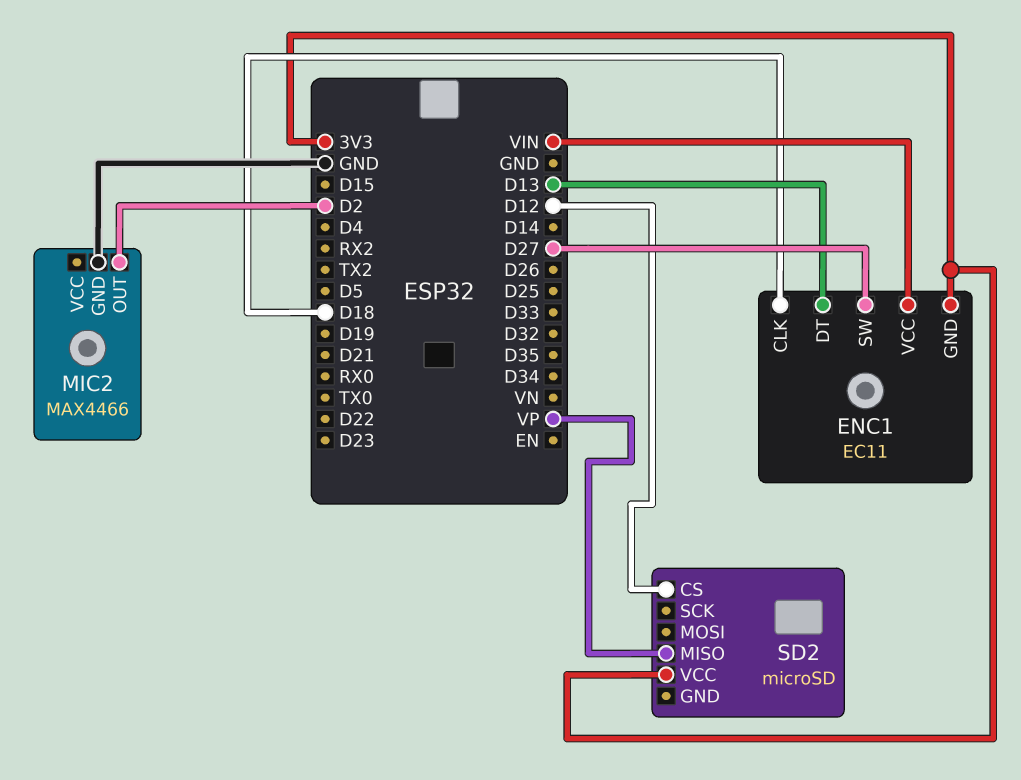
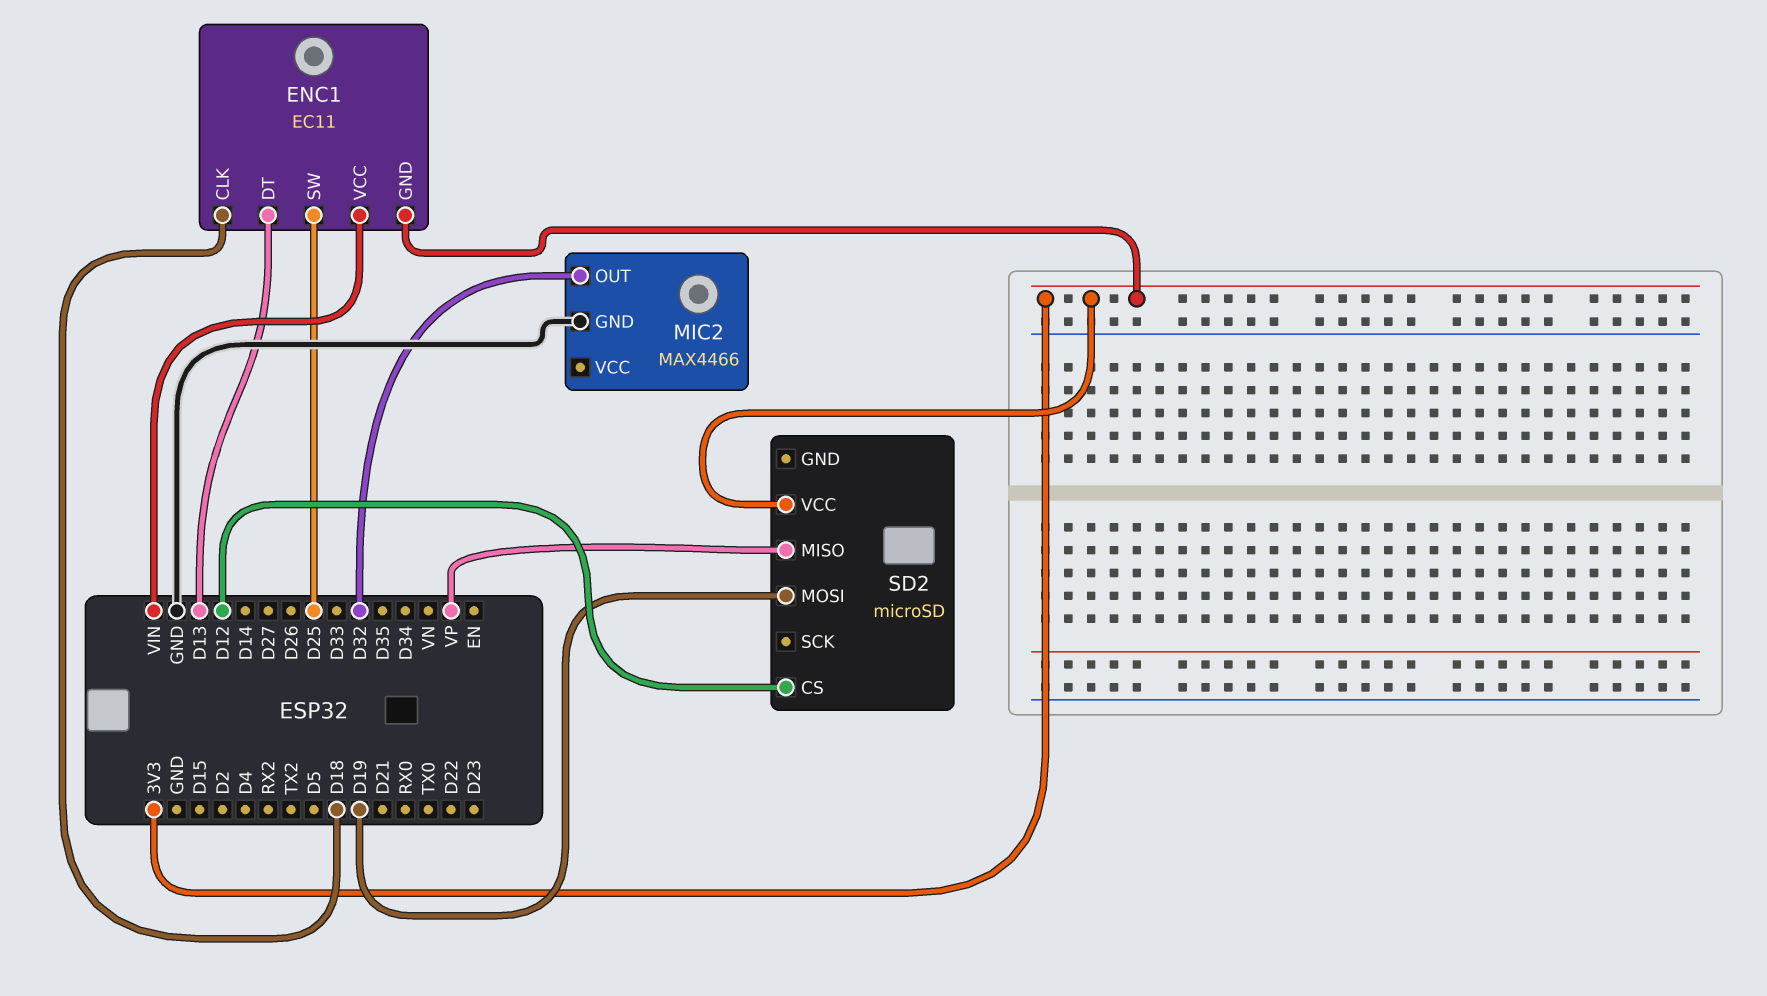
ENC1 pin SW: D27 -> D25
MIC2 pin OUT: D2 -> D32
SD2 pin MOSI: none -> D19

